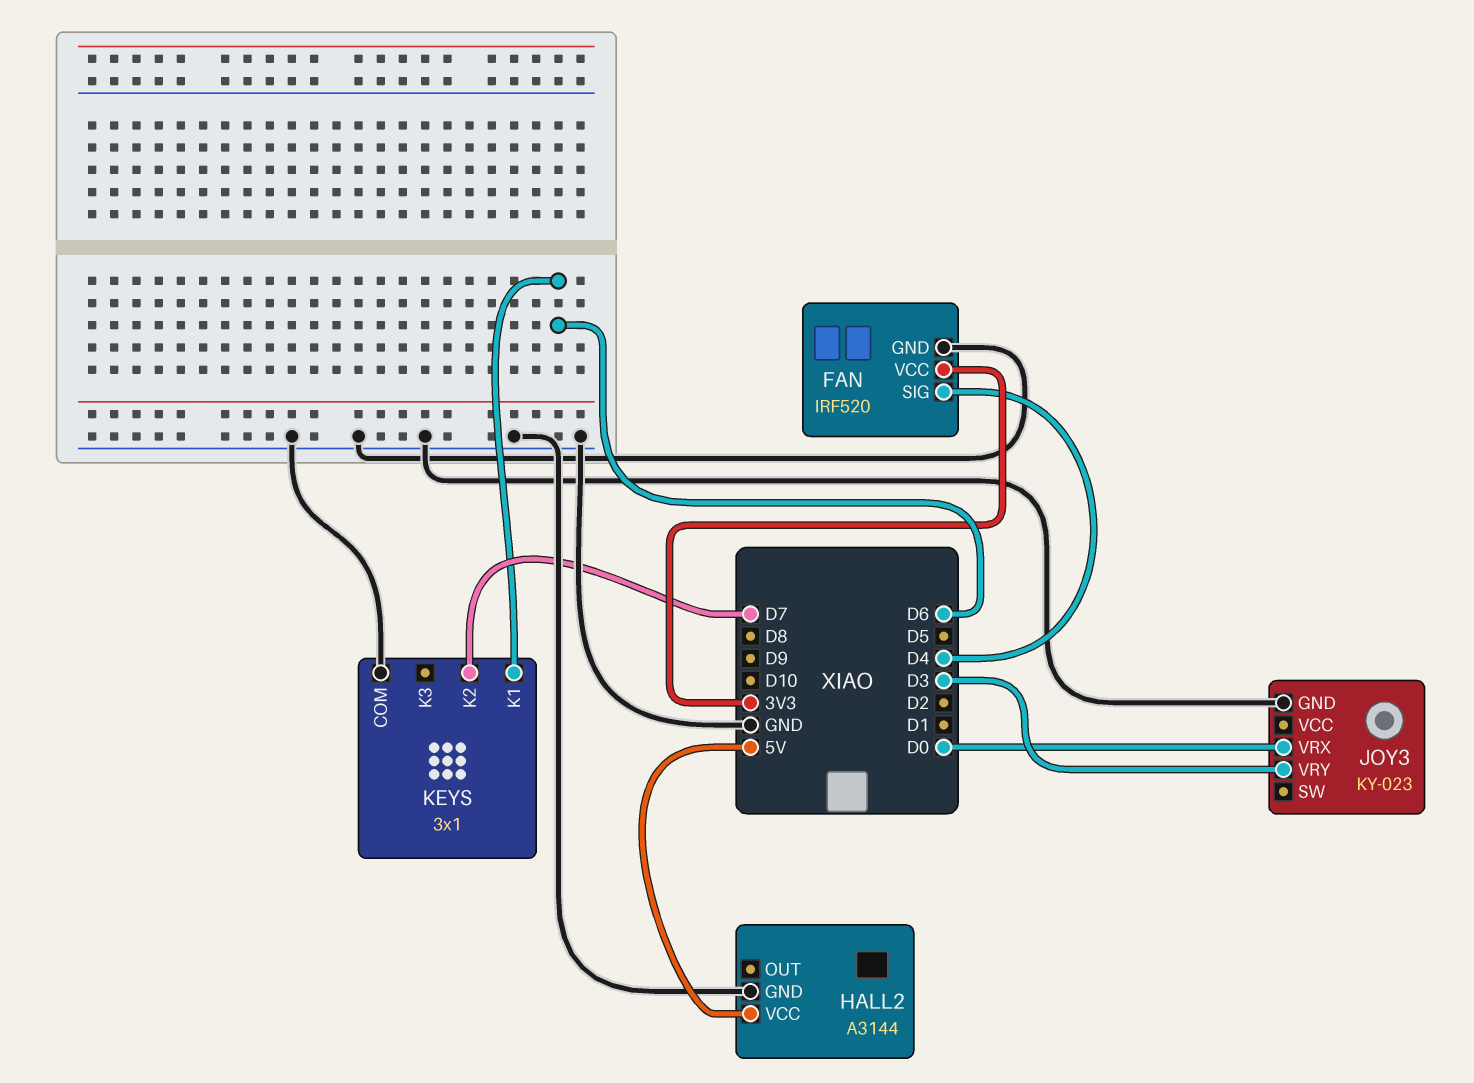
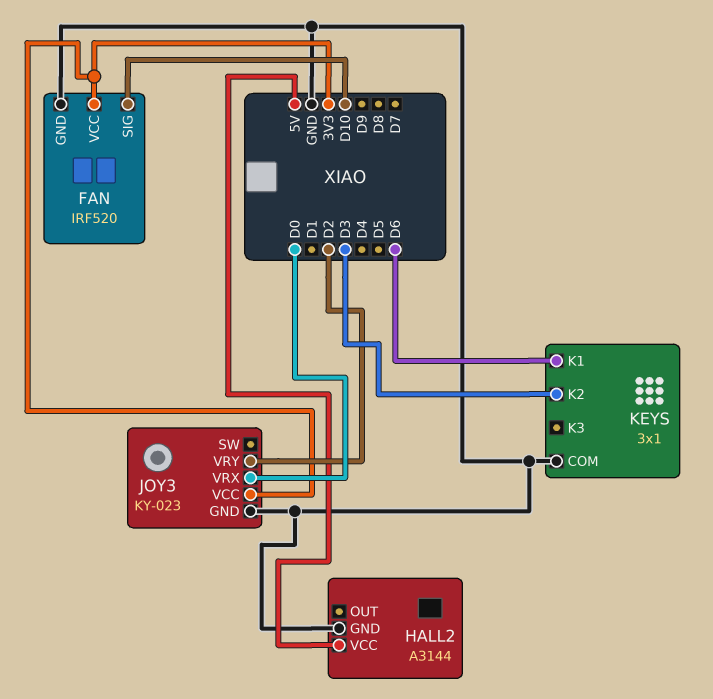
FAN pin SIG: D4 -> D10
JOY3 pin VCC: none -> 3V3
JOY3 pin VRY: D3 -> D2
KEYS pin K2: D7 -> D3

